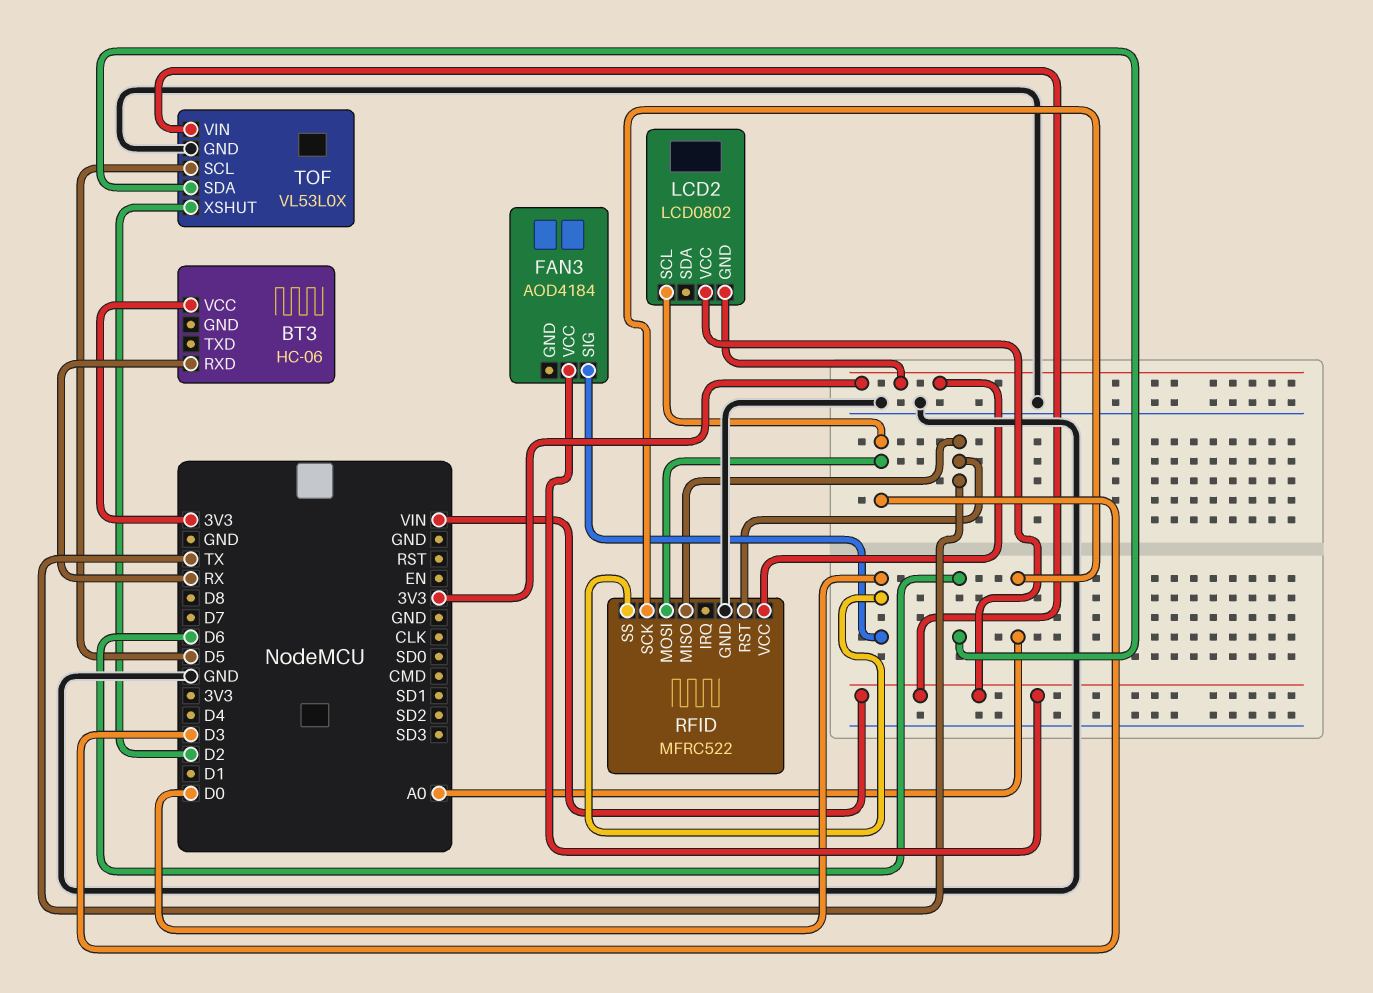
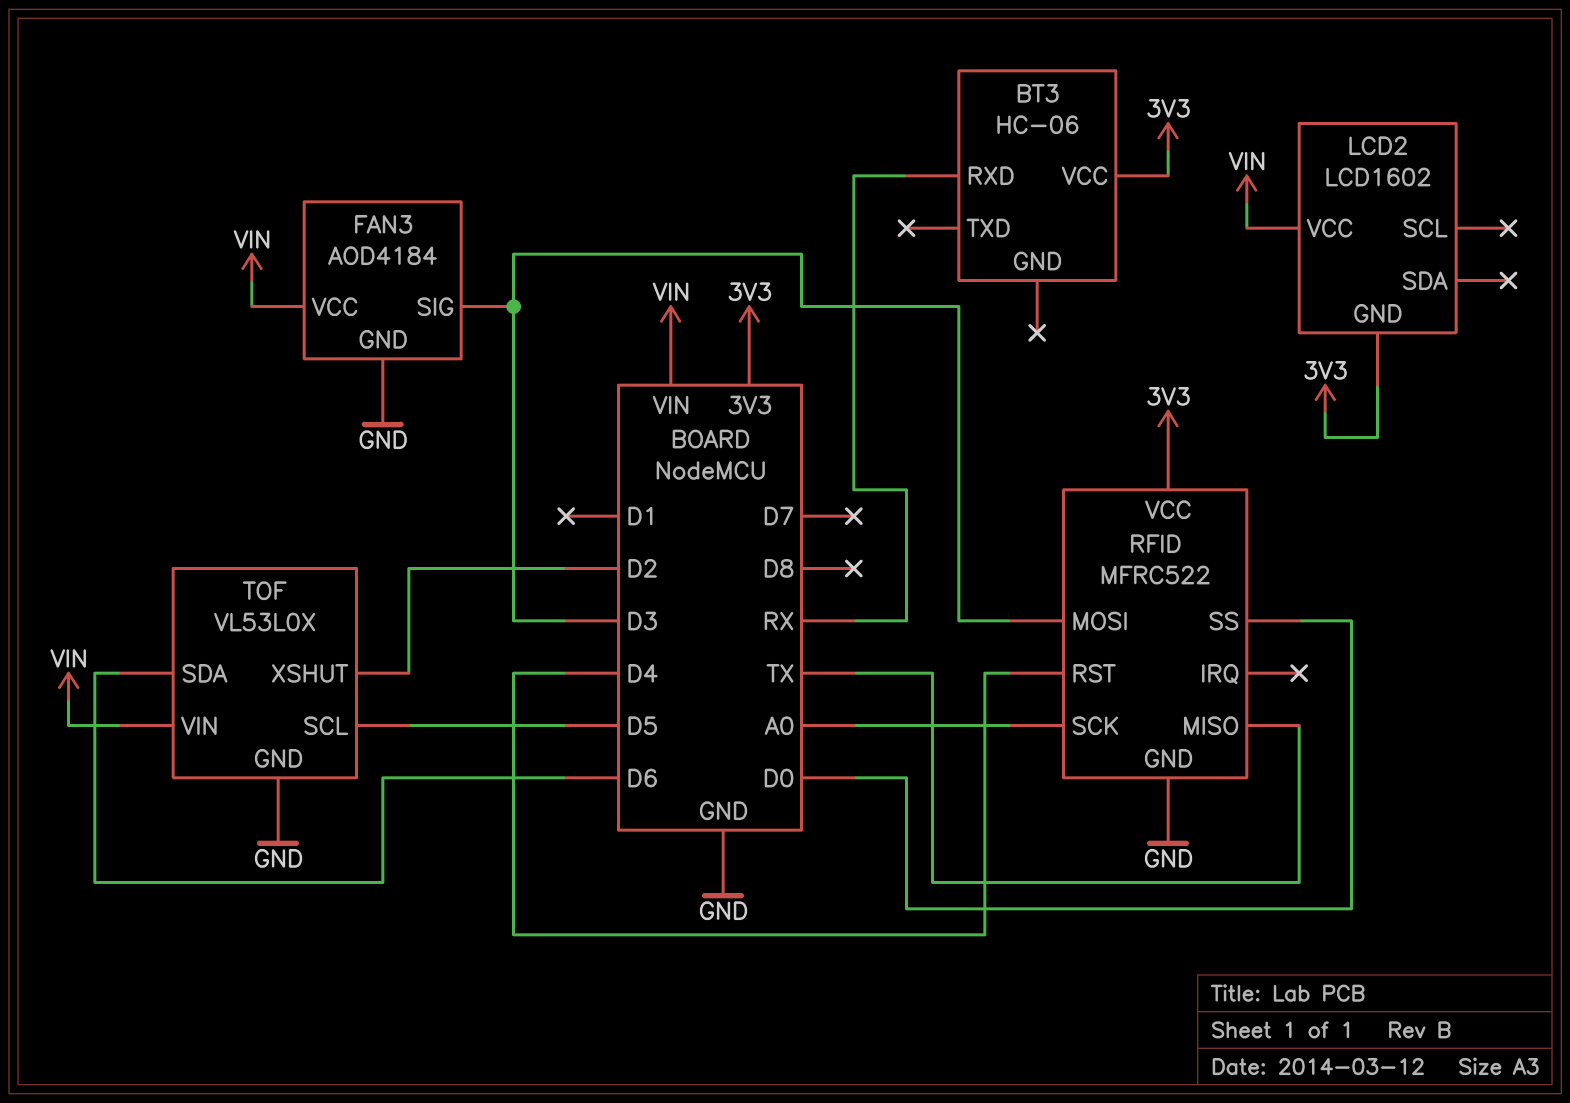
FAN3 pin GND: none -> GND
FAN3 pin SIG: D0 -> D3
LCD2: LCD0802 -> LCD1602
LCD2 pin SCL: D3 -> none
RFID pin RST: TX -> D4

